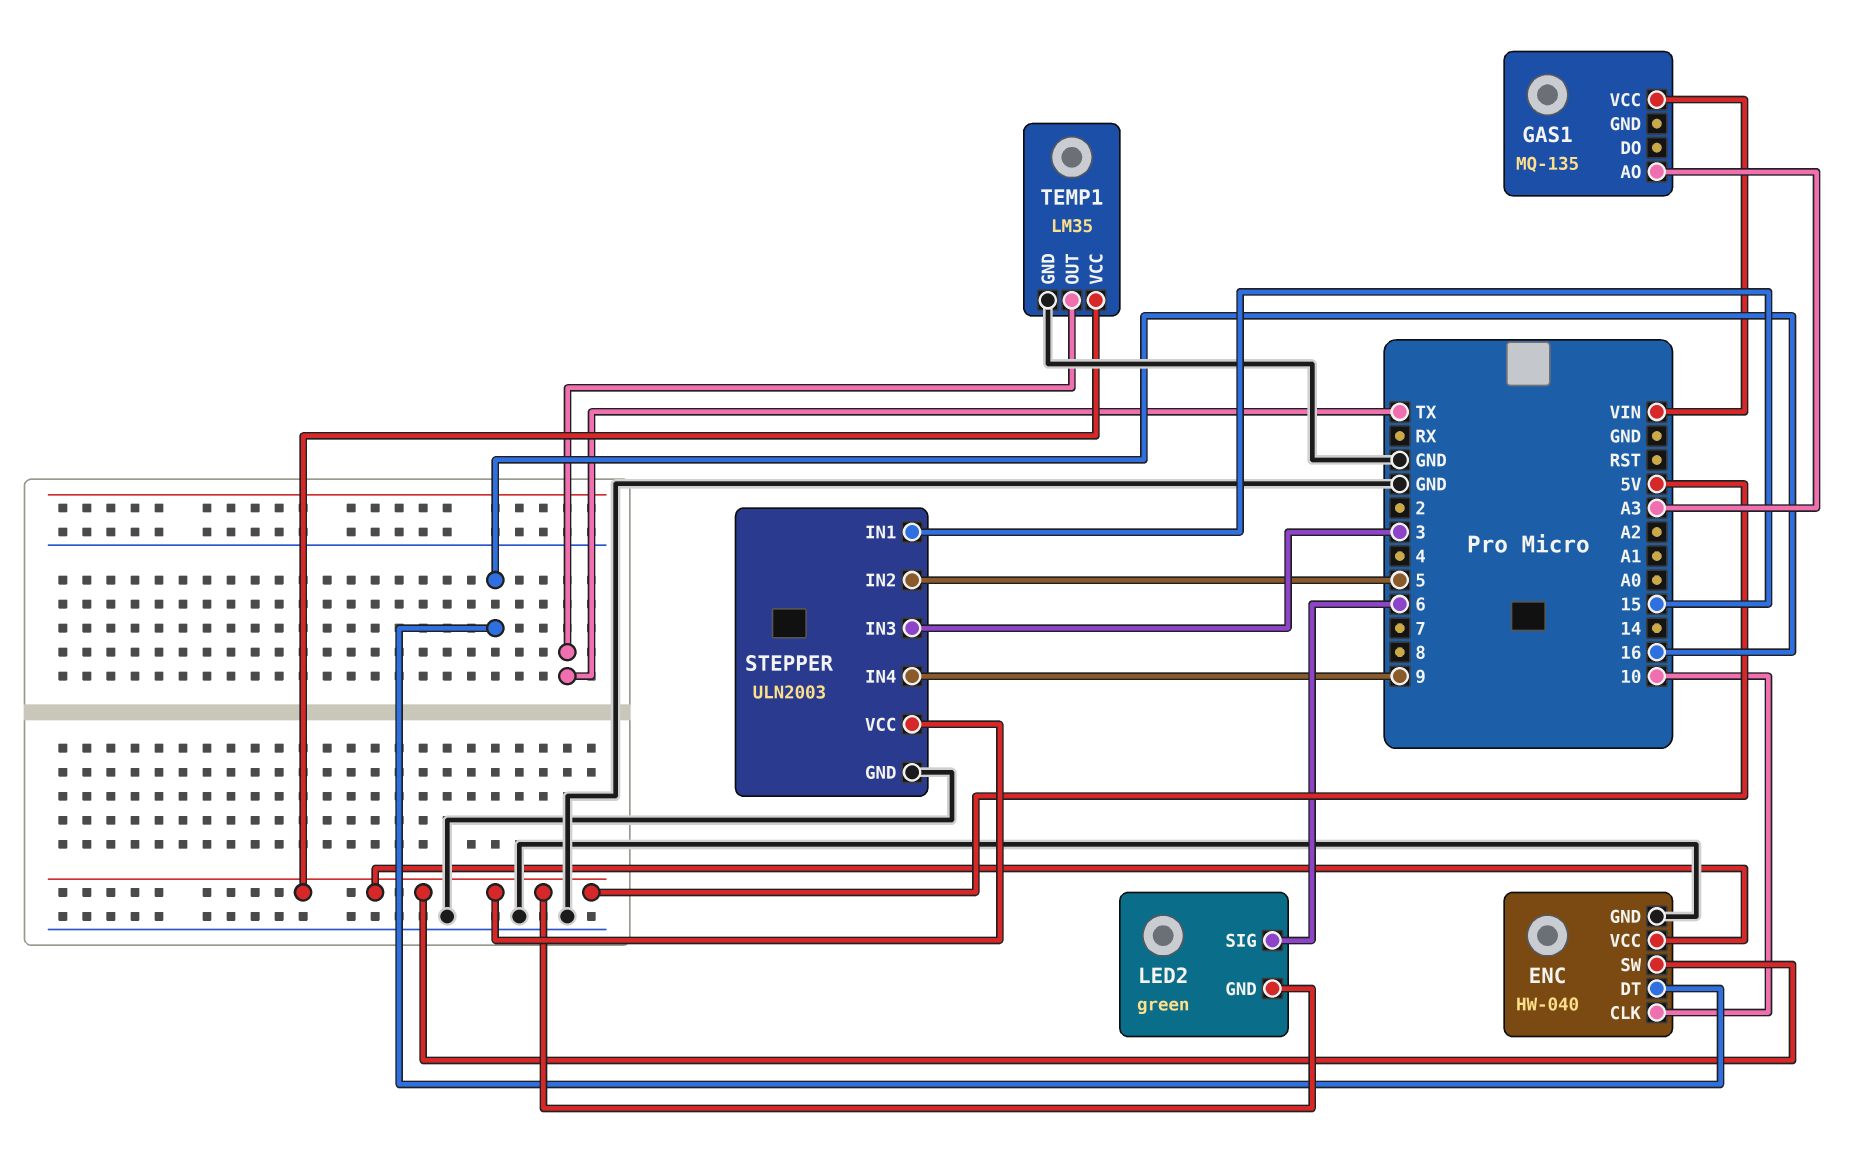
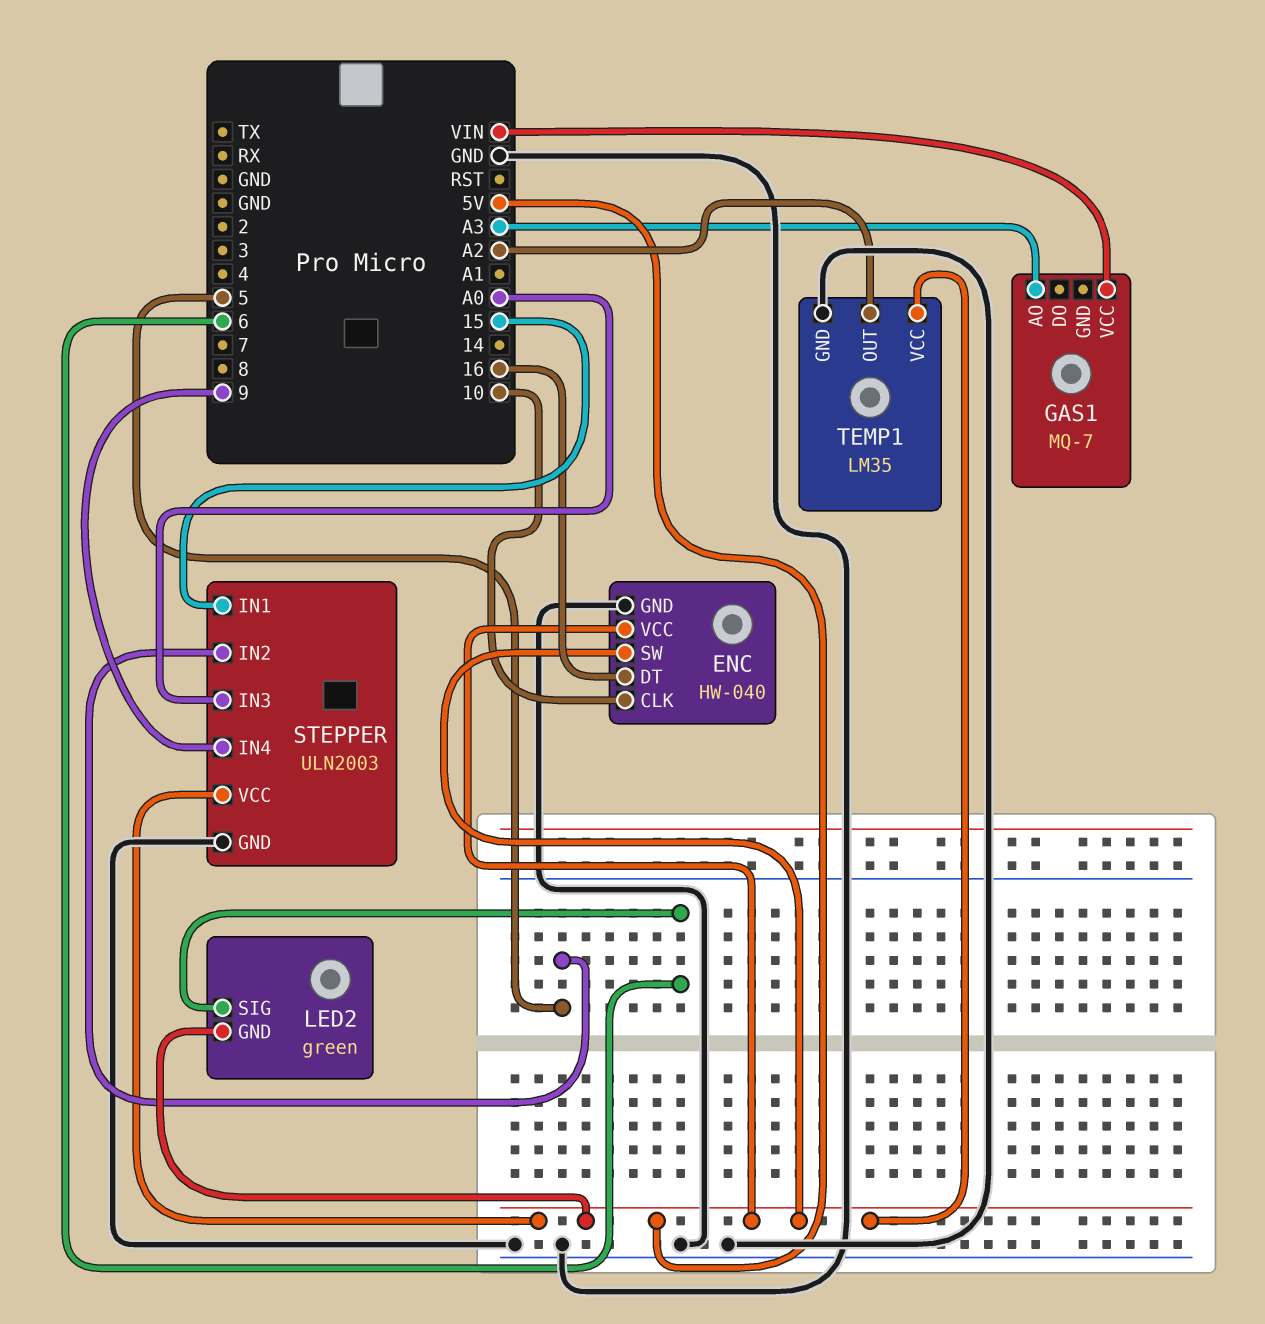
GAS1: MQ-135 -> MQ-7
STEPPER pin IN3: 3 -> A0
TEMP1 pin OUT: TX -> A2

